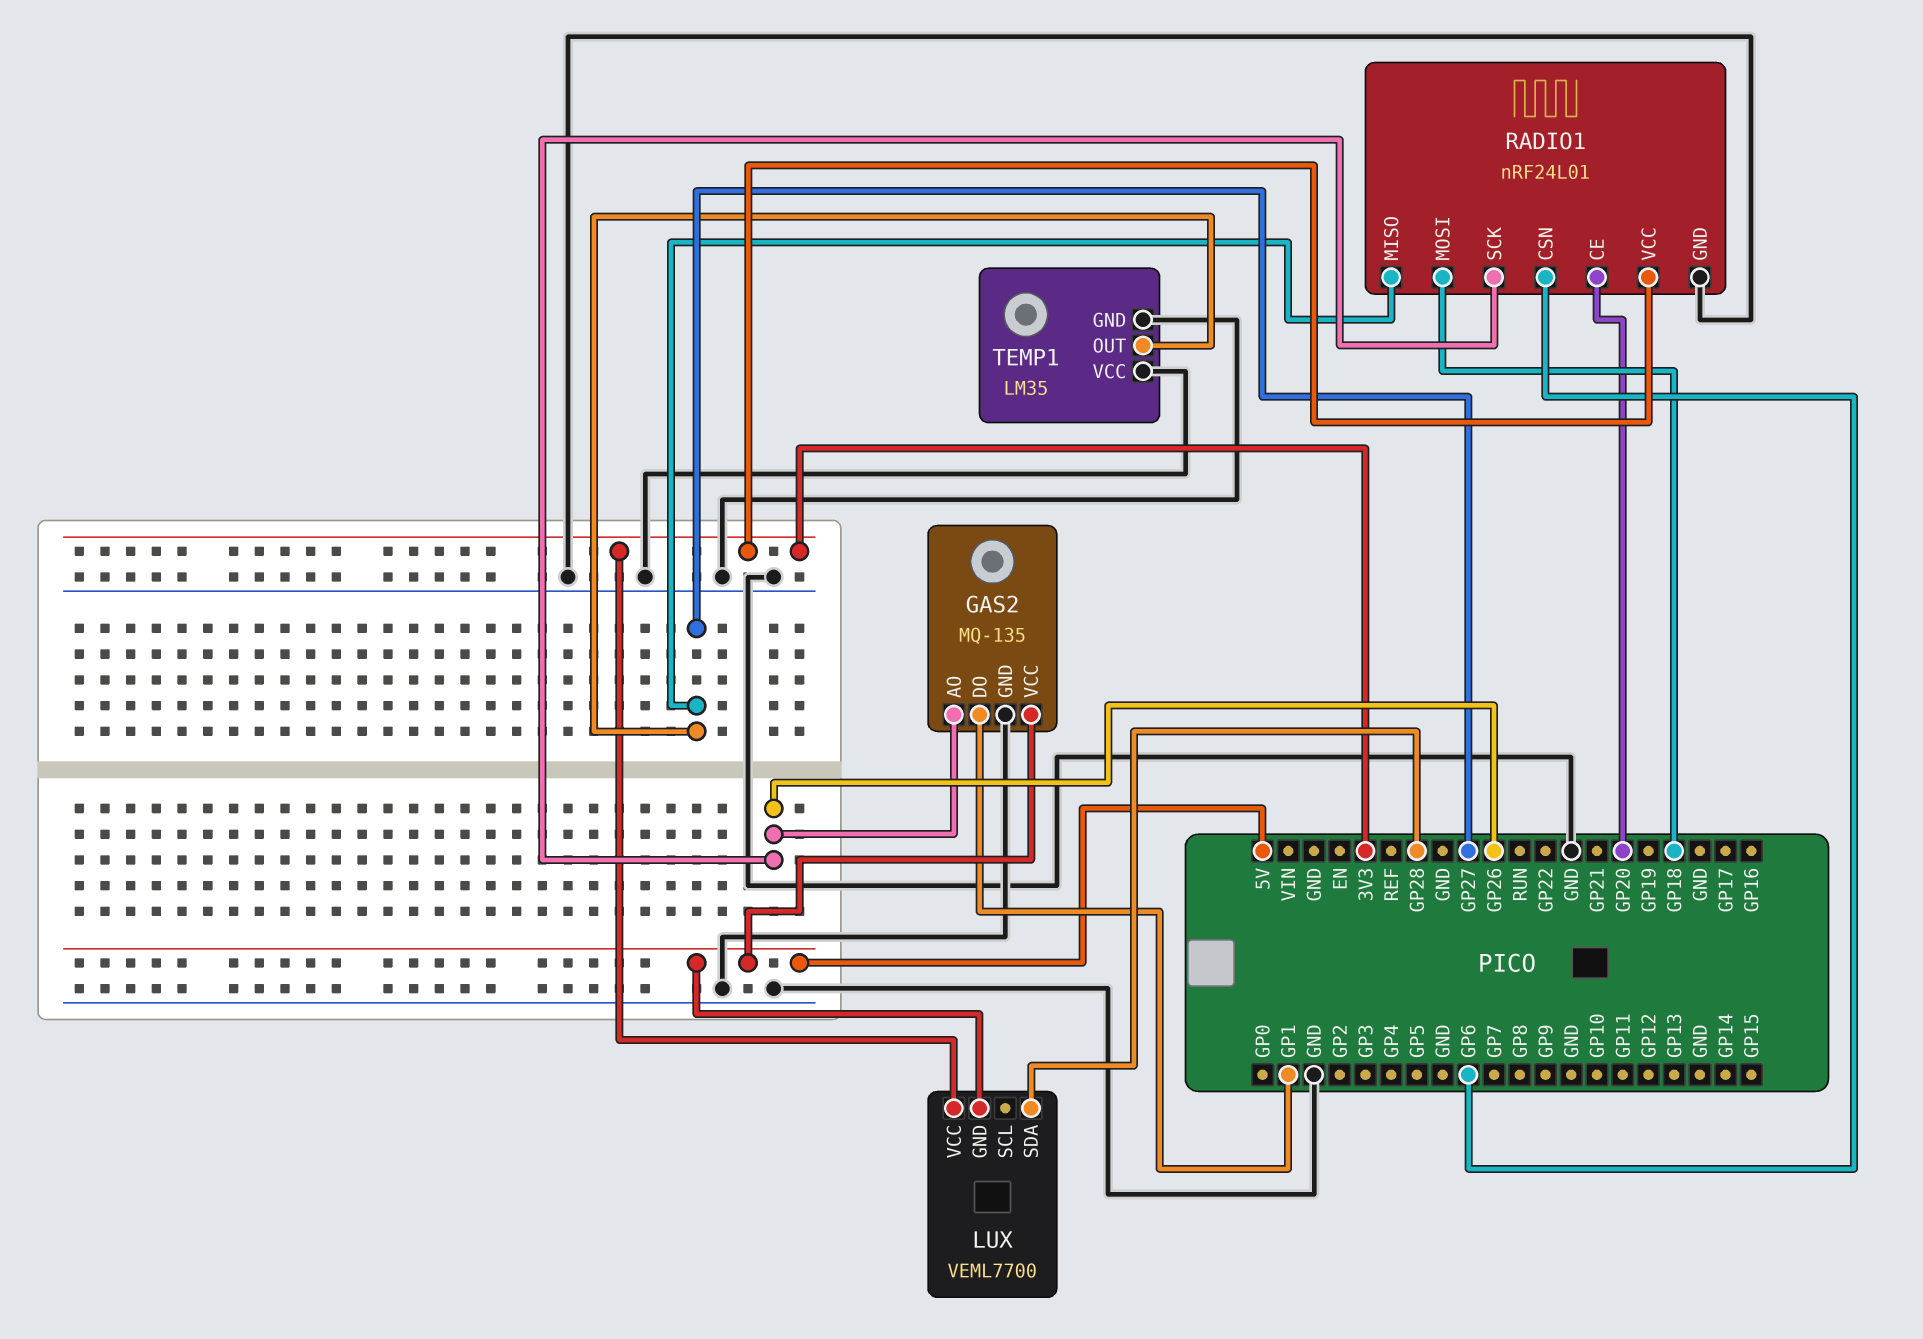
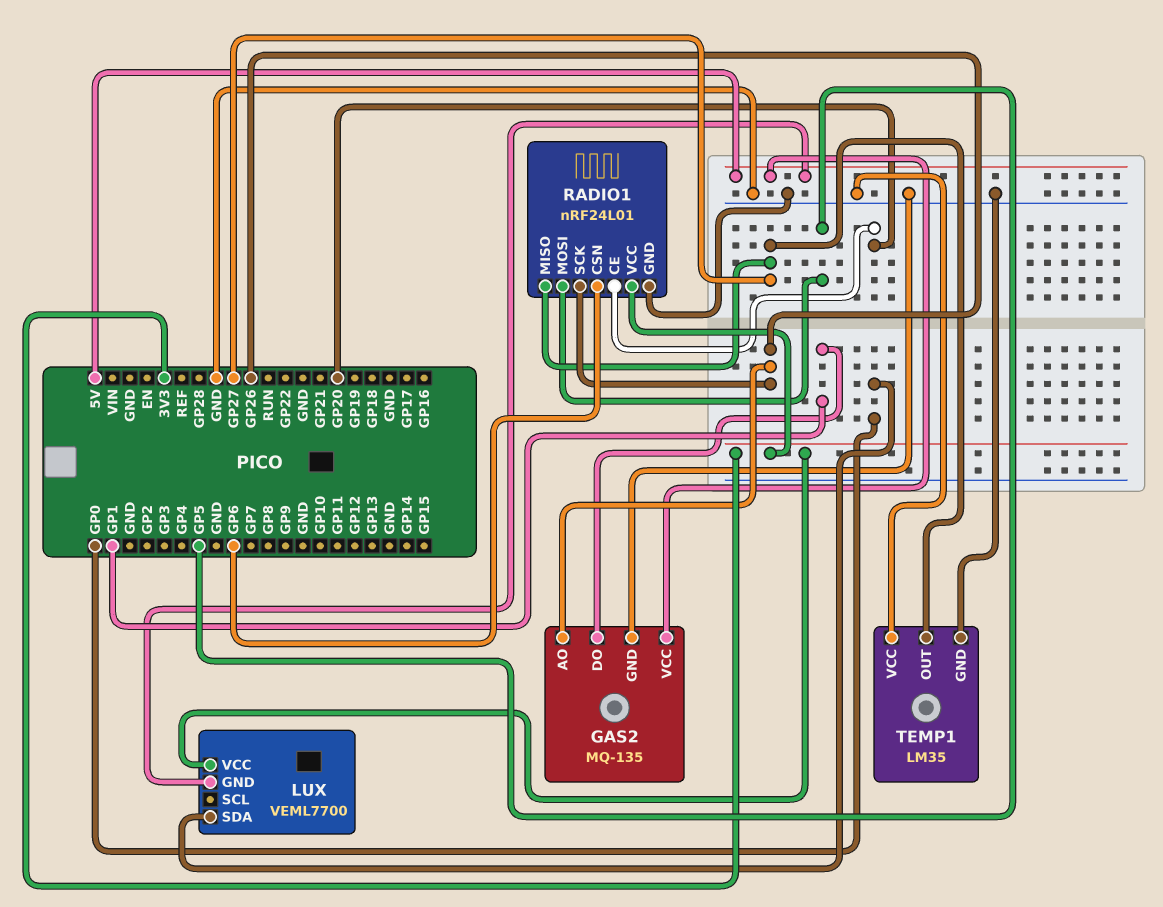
LUX pin SDA: GP28 -> GP0
RADIO1 pin MOSI: GP18 -> GP5

